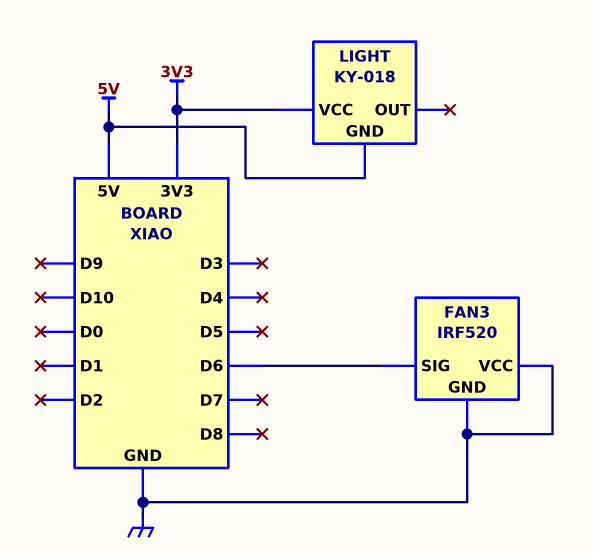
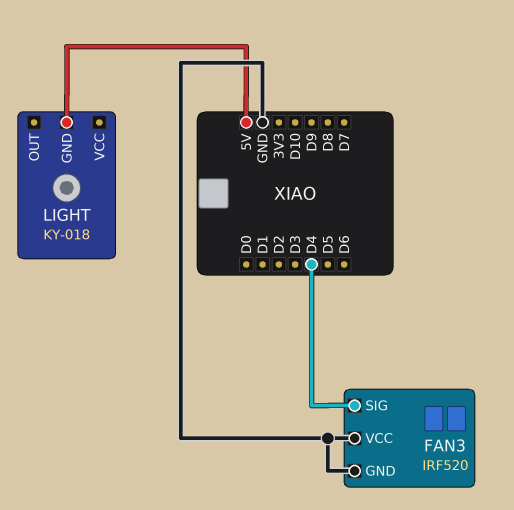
FAN3 pin SIG: D6 -> D4
LIGHT pin VCC: 3V3 -> none

